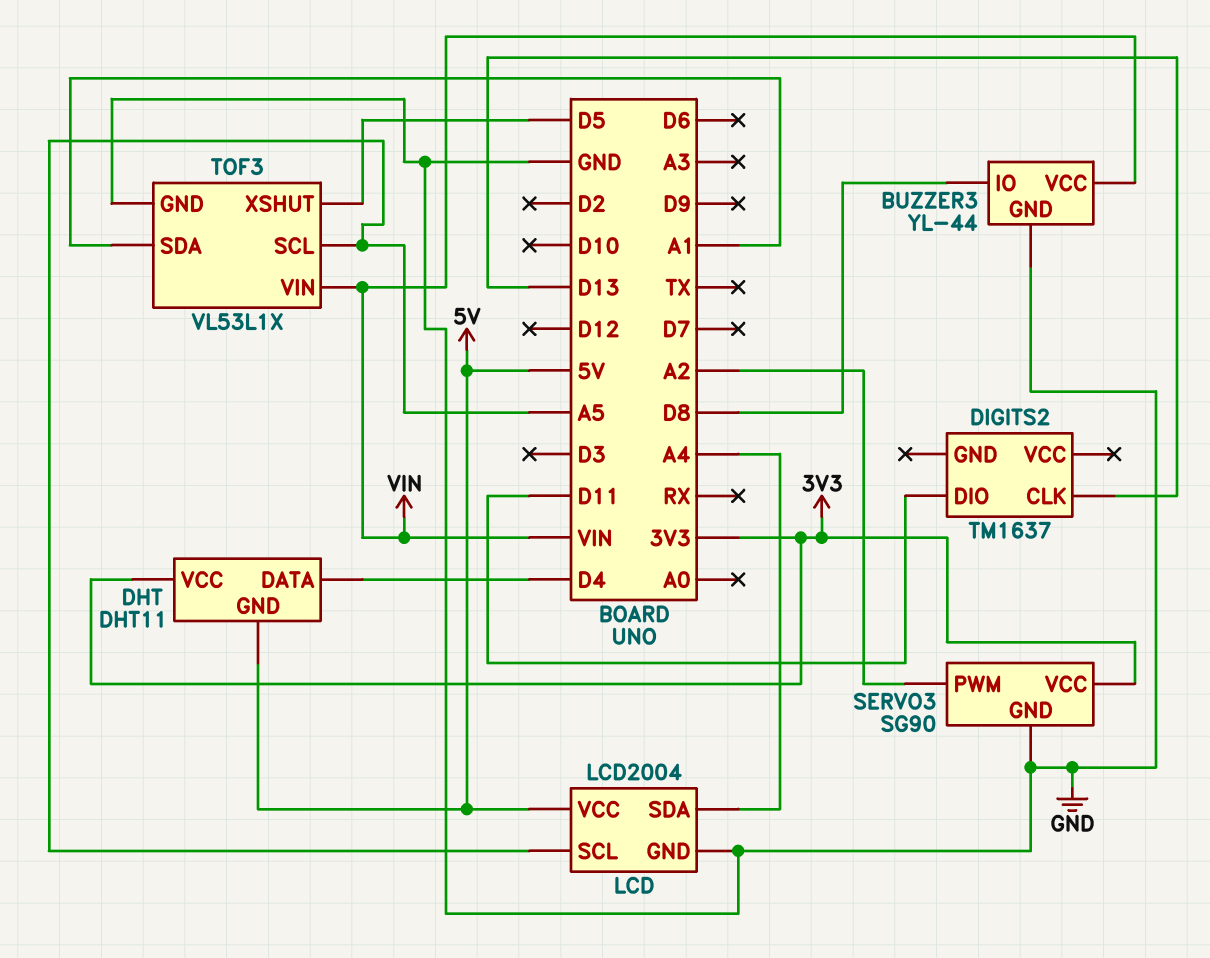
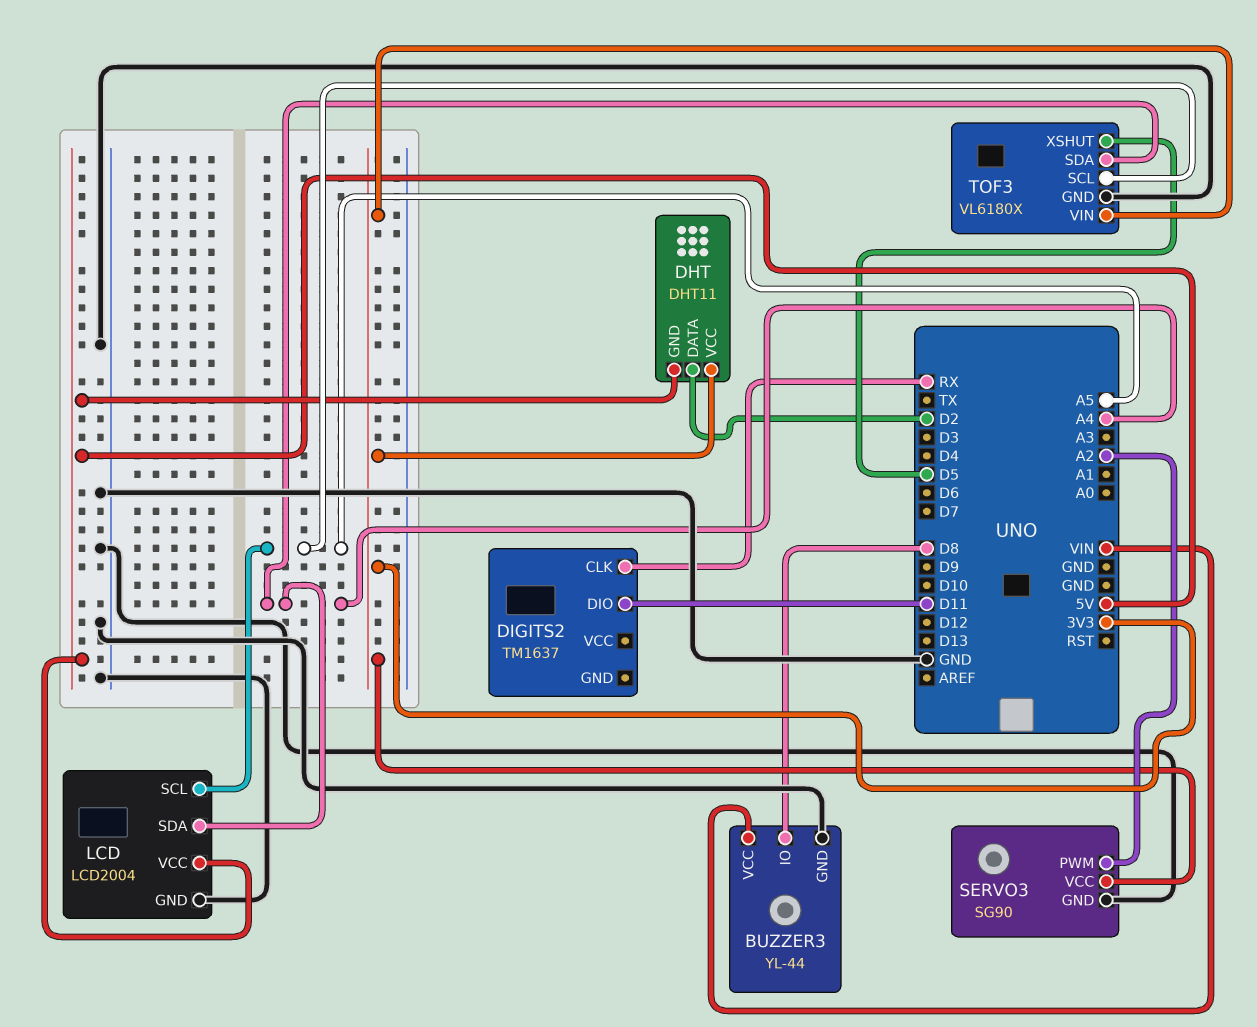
DHT pin DATA: D4 -> D2
DIGITS2 pin CLK: D13 -> RX
TOF3: VL53L1X -> VL6180X
TOF3 pin SDA: A1 -> A4
TOF3 pin VIN: VIN -> 3V3

